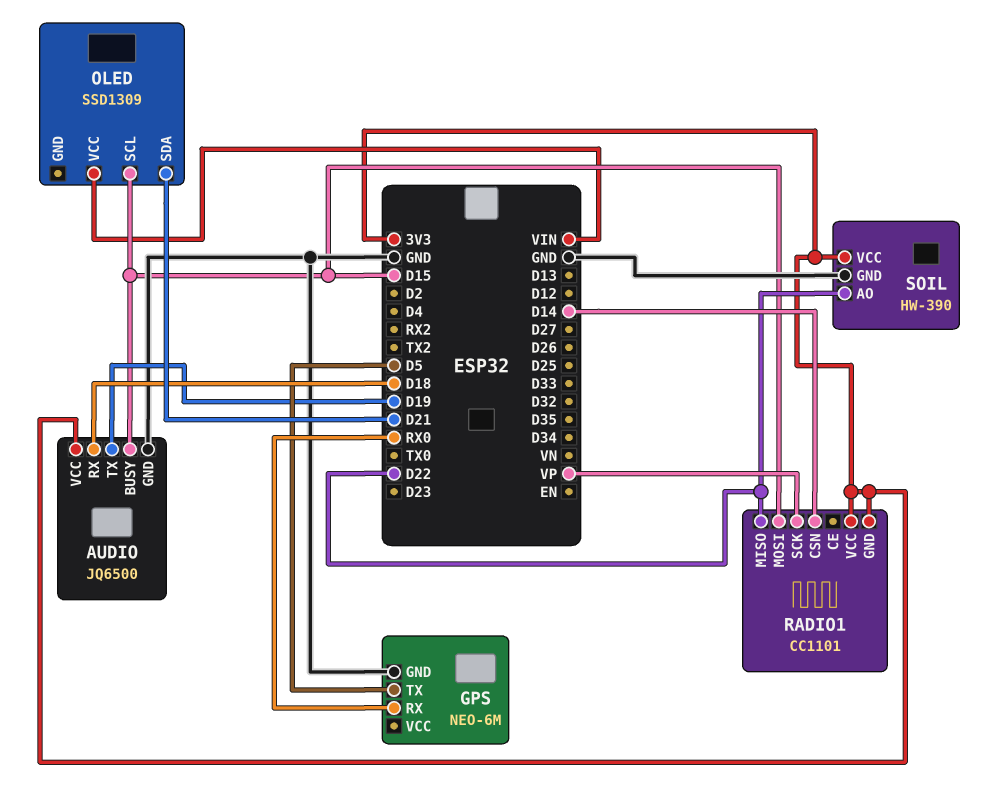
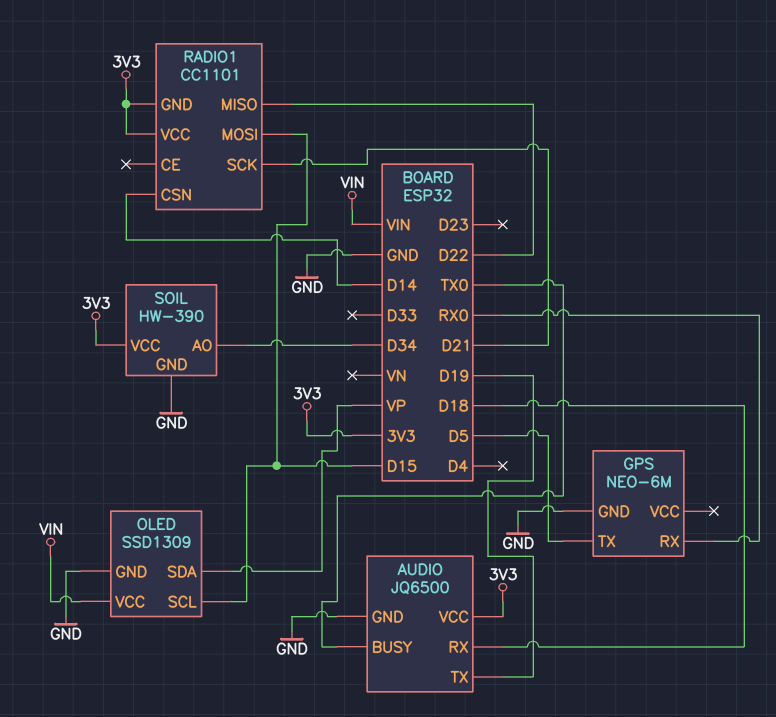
AUDIO pin BUSY: D15 -> TX0
OLED pin GND: none -> GND
OLED pin SDA: D21 -> VP
RADIO1 pin SCK: VP -> D21
SOIL pin AO: D22 -> D34

